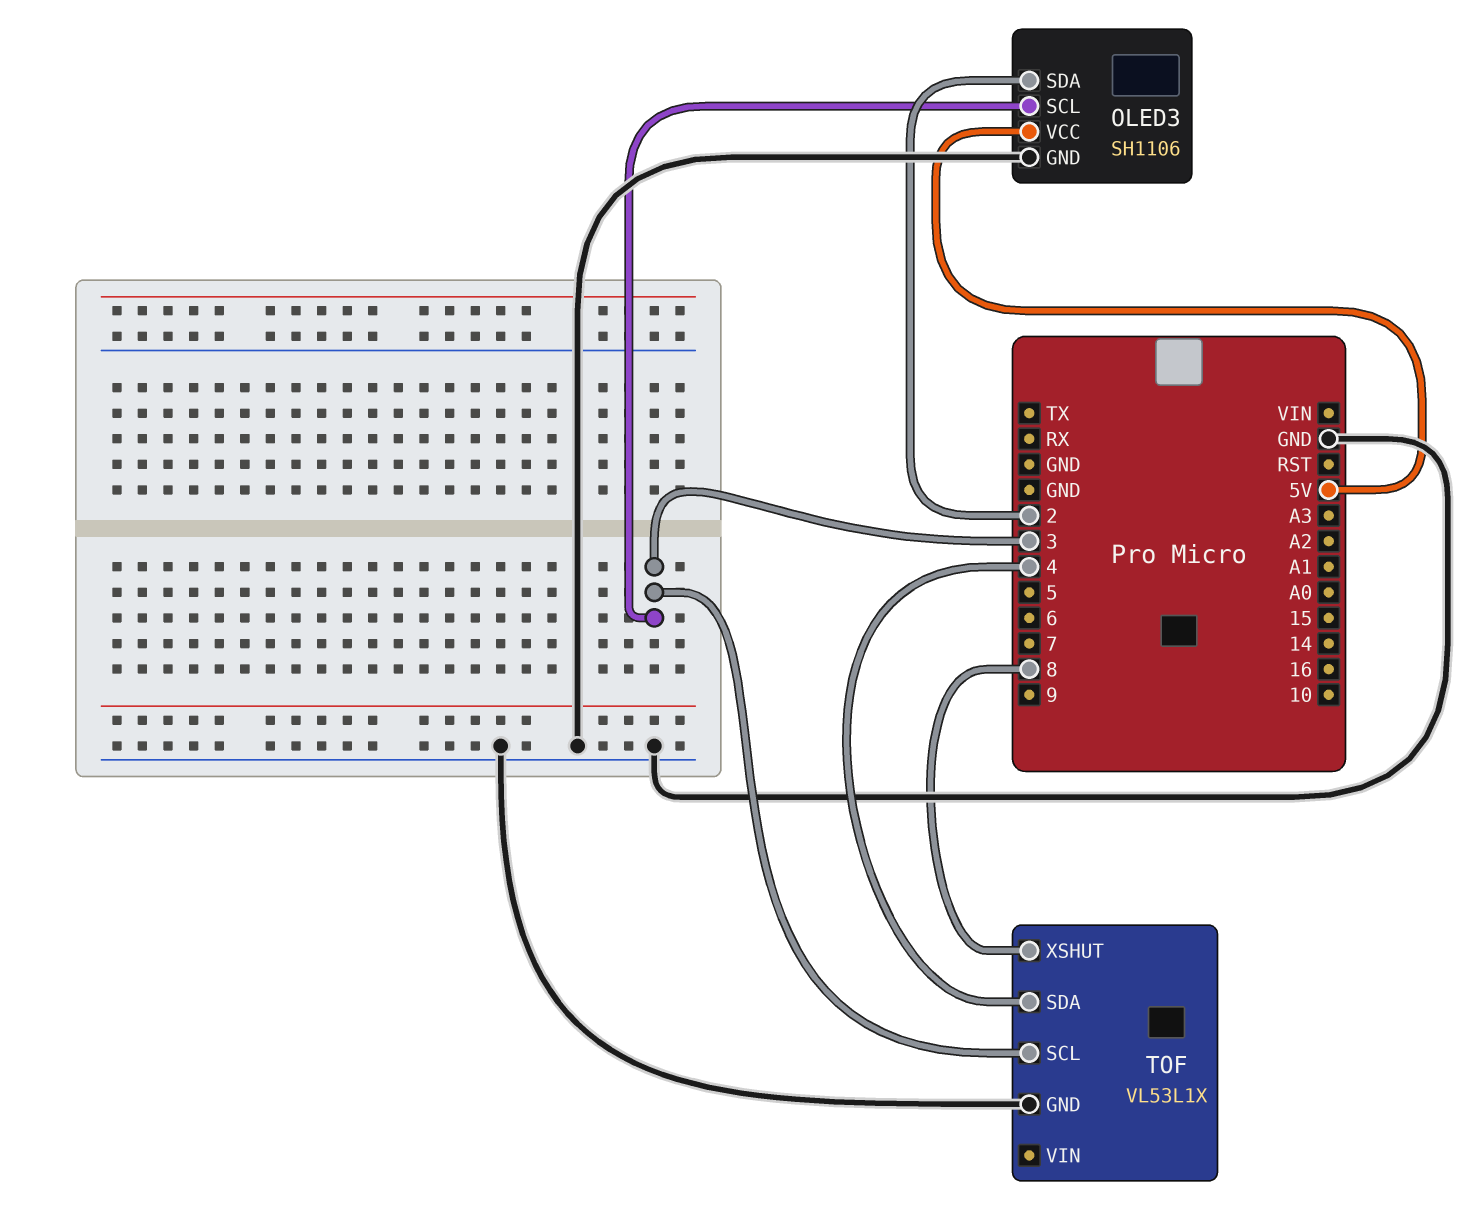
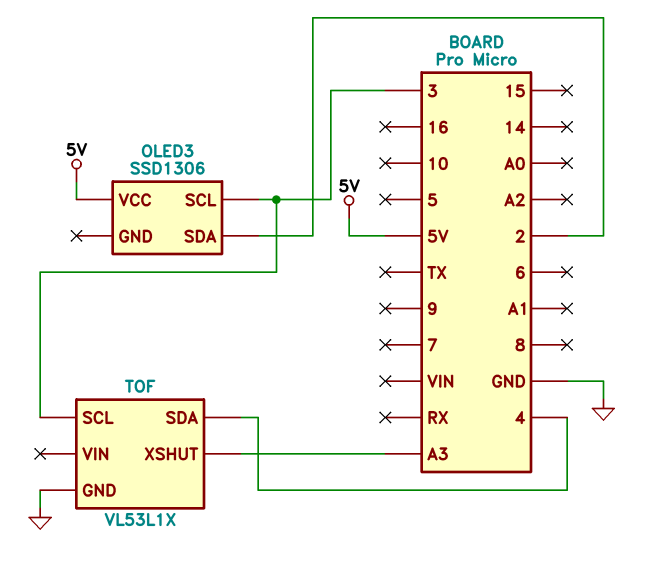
OLED3: SH1106 -> SSD1306
OLED3 pin GND: GND -> none
TOF pin XSHUT: 8 -> A3

